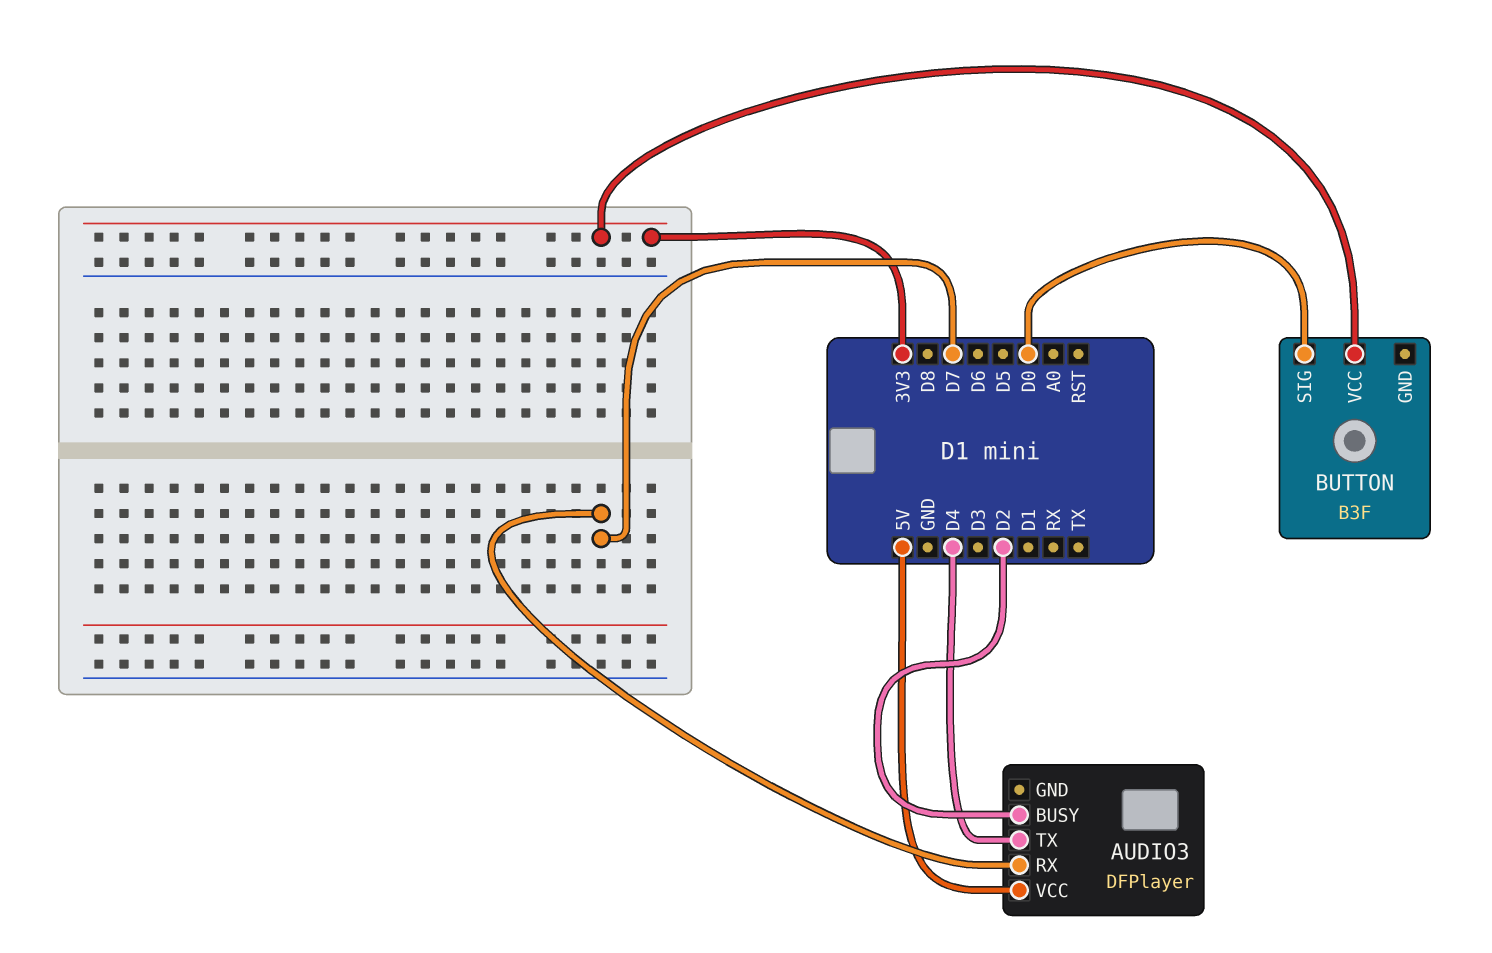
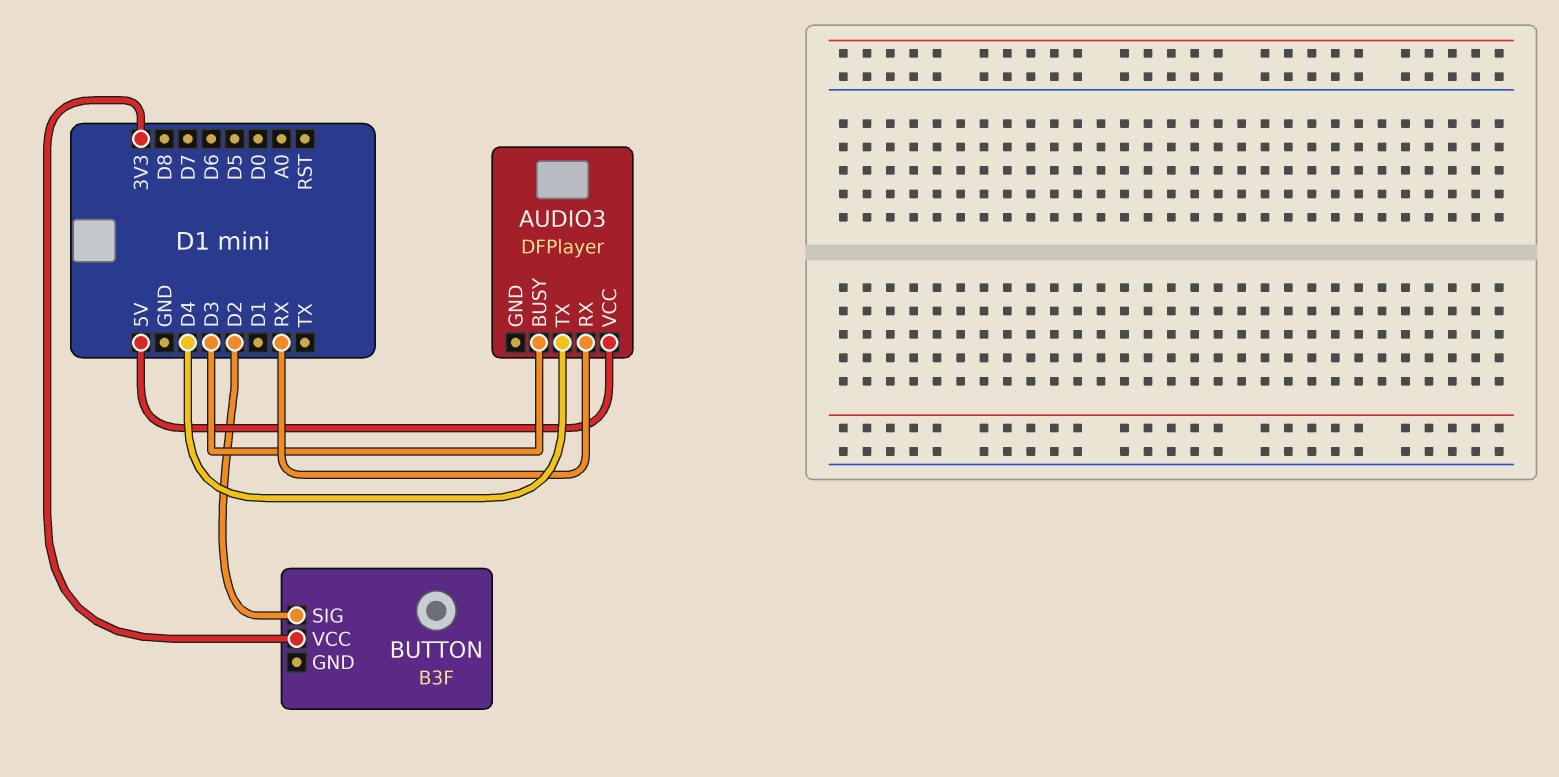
AUDIO3 pin BUSY: D2 -> D3
AUDIO3 pin RX: D7 -> RX
BUTTON pin SIG: D0 -> D2

